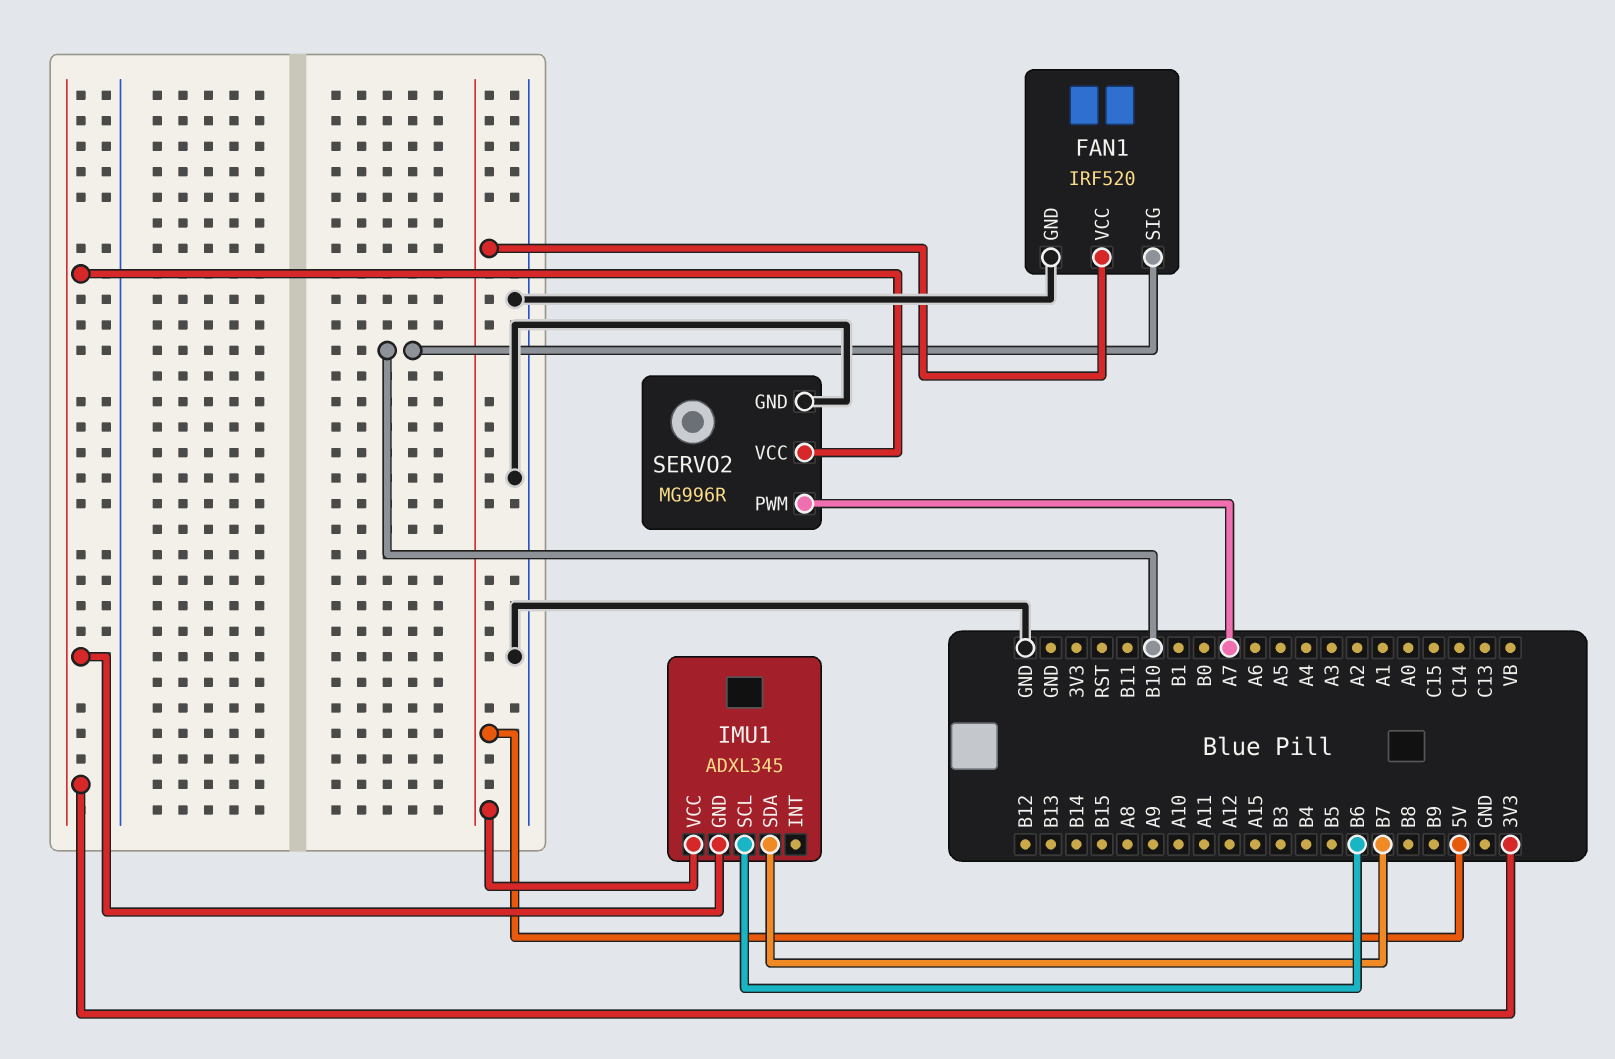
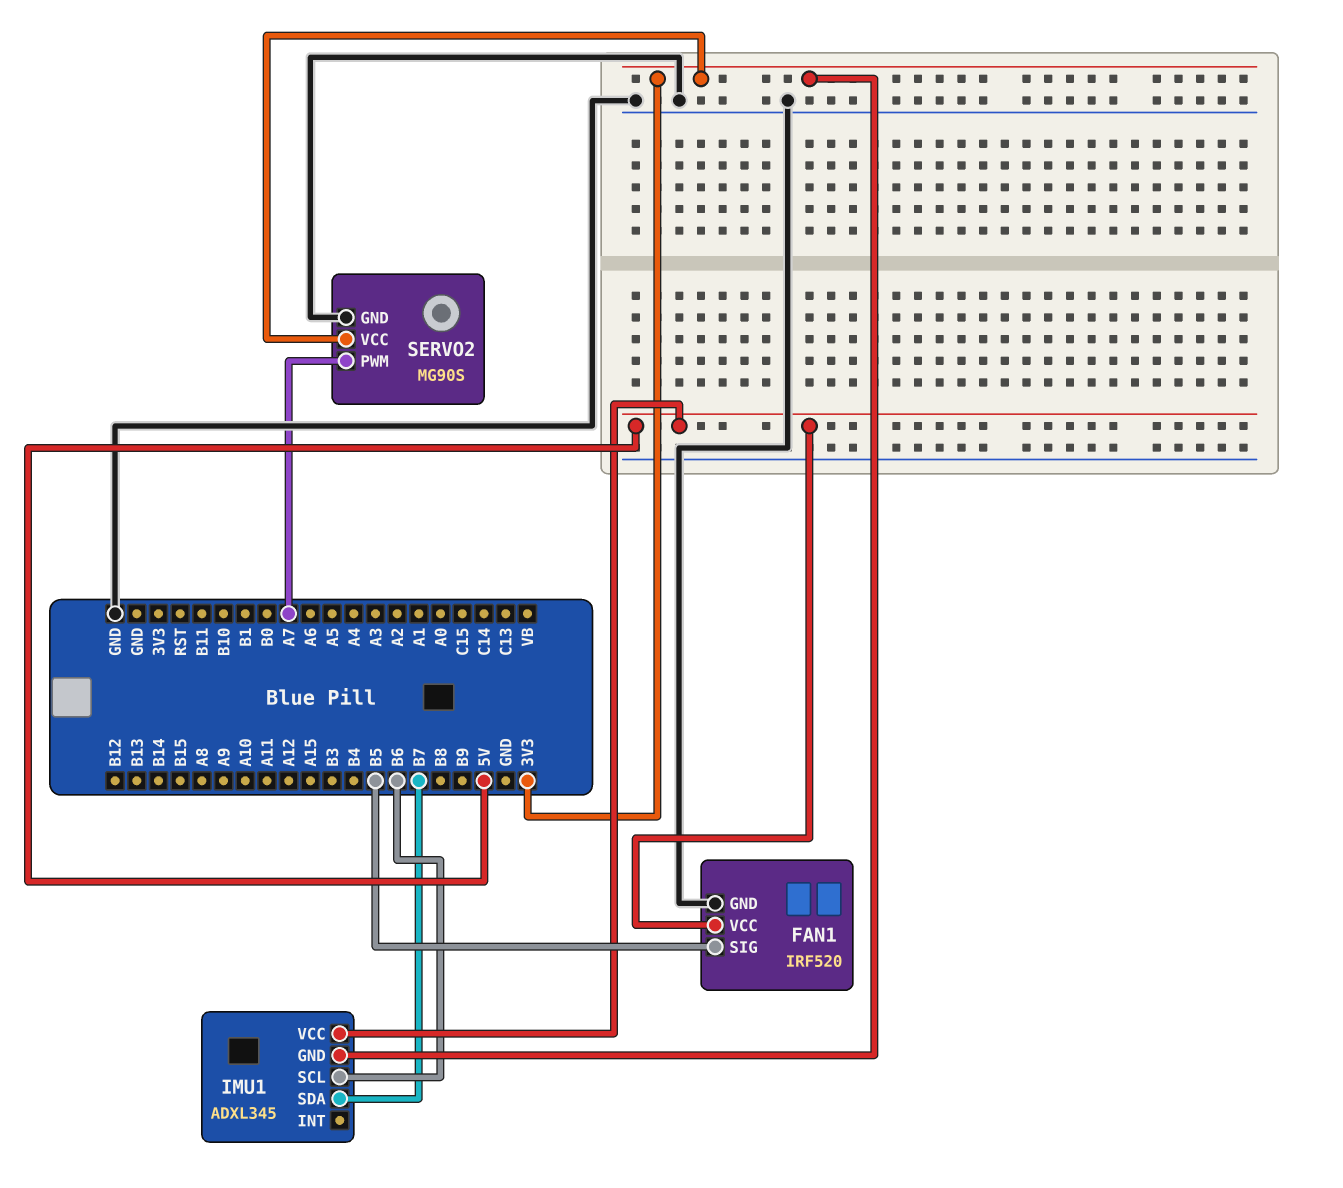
FAN1 pin SIG: B10 -> B5
SERVO2: MG996R -> MG90S

